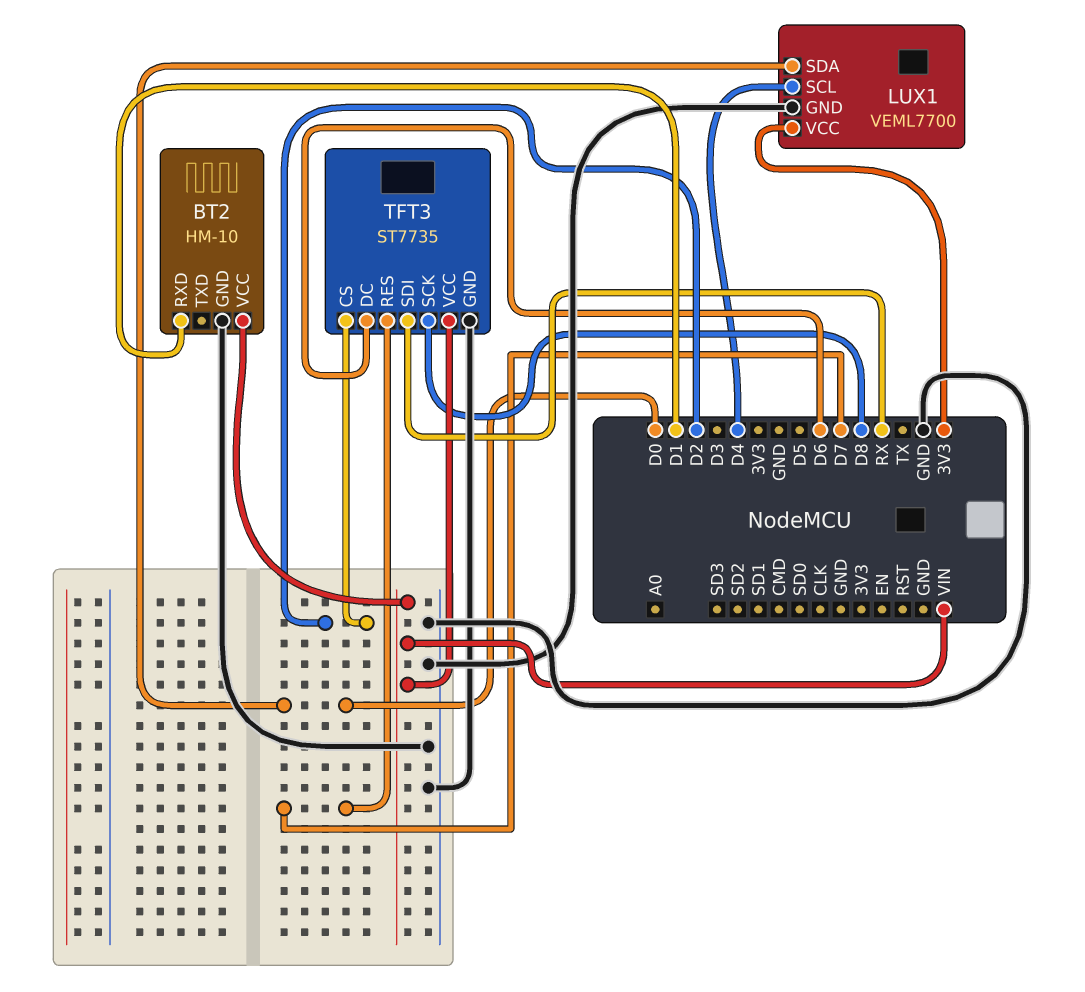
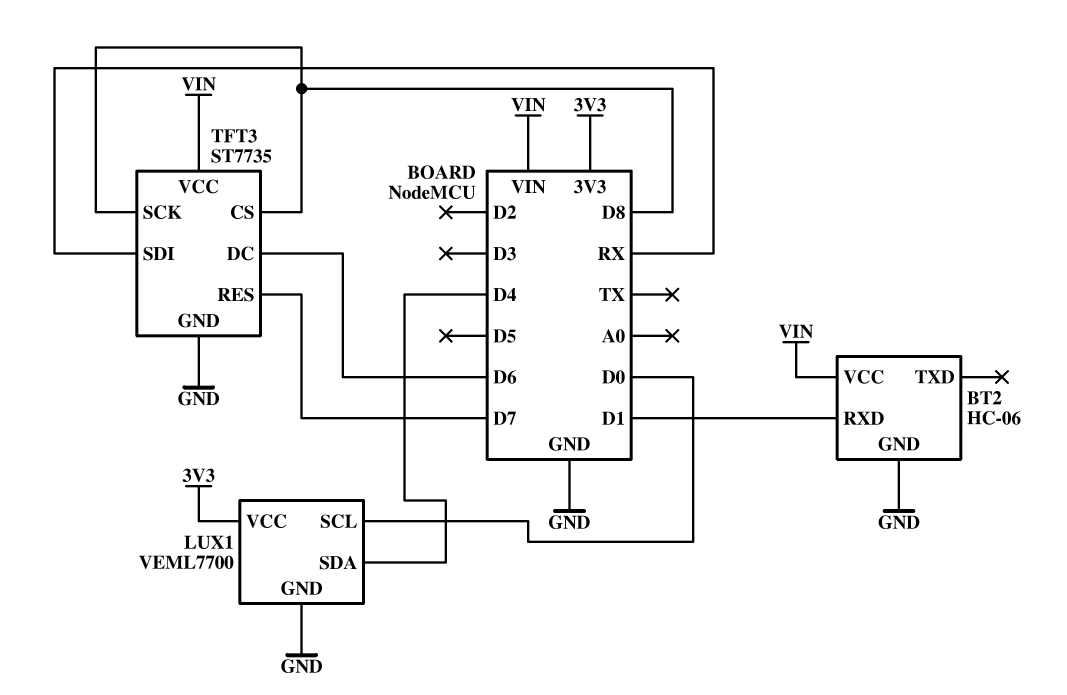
BT2: HM-10 -> HC-06
LUX1 pin SCL: D4 -> D0
LUX1 pin SDA: D0 -> D4
TFT3 pin CS: D2 -> D8

